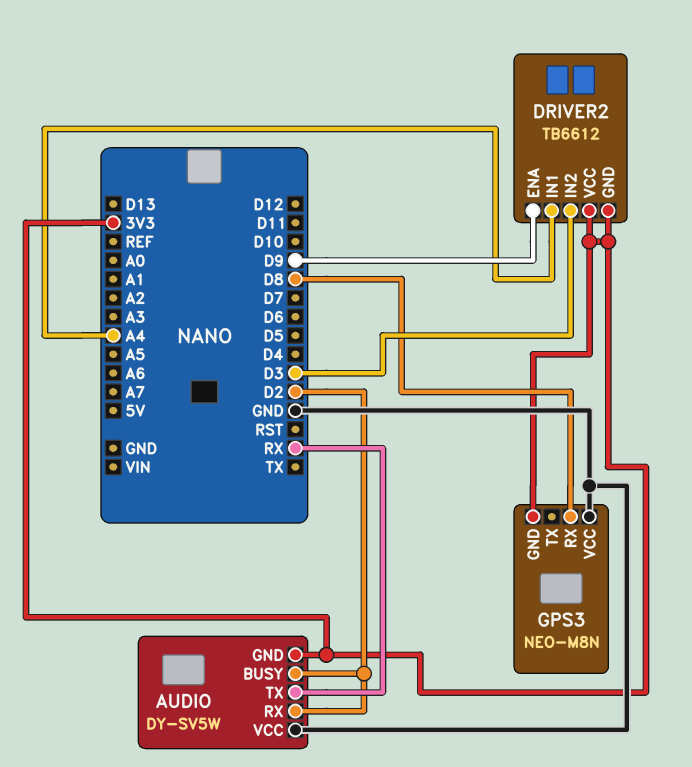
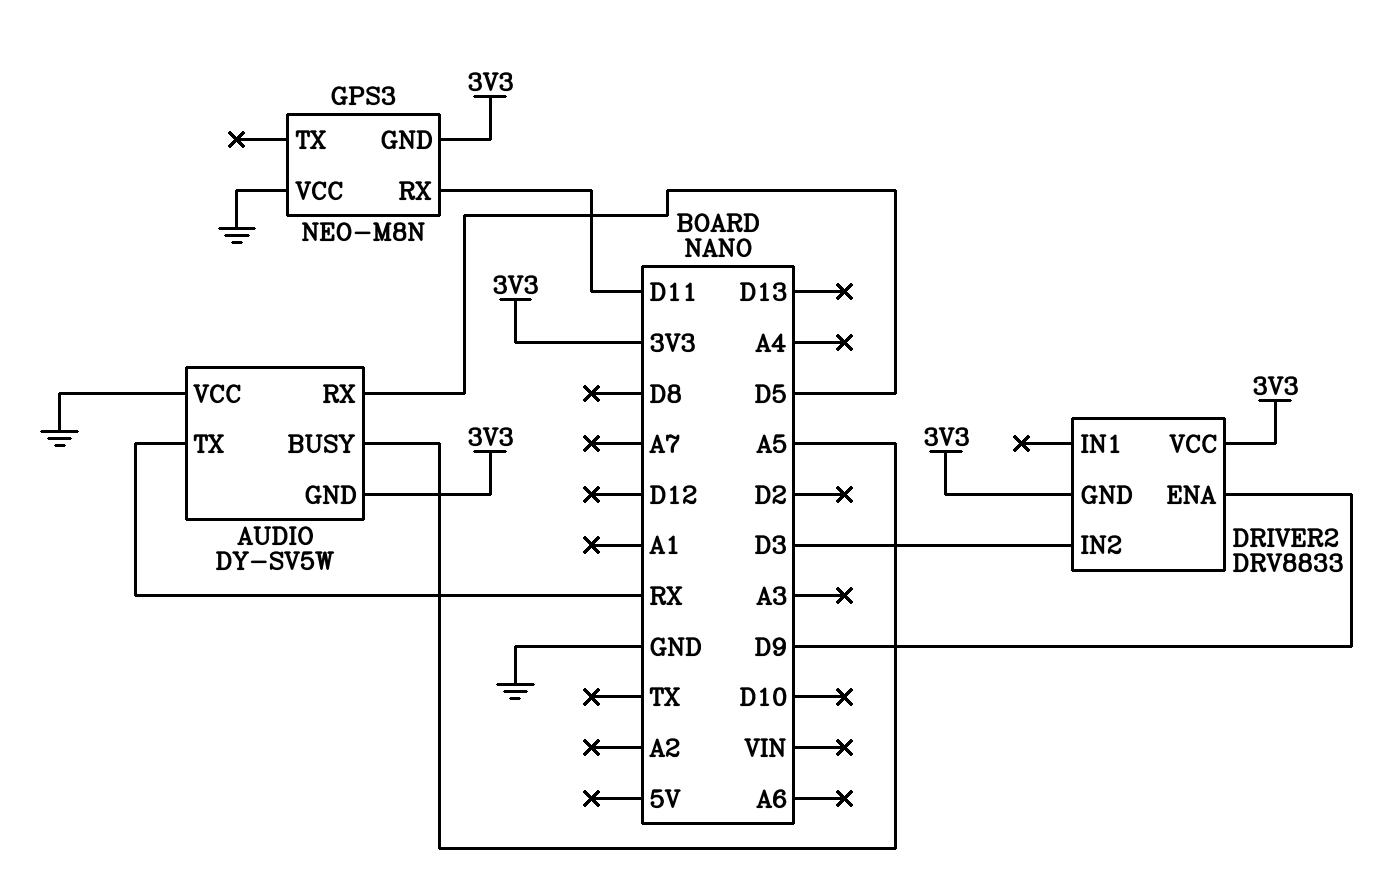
AUDIO pin BUSY: D2 -> A5
AUDIO pin RX: D2 -> D5
DRIVER2: TB6612 -> DRV8833
DRIVER2 pin IN1: A4 -> none
GPS3 pin RX: D8 -> D11

